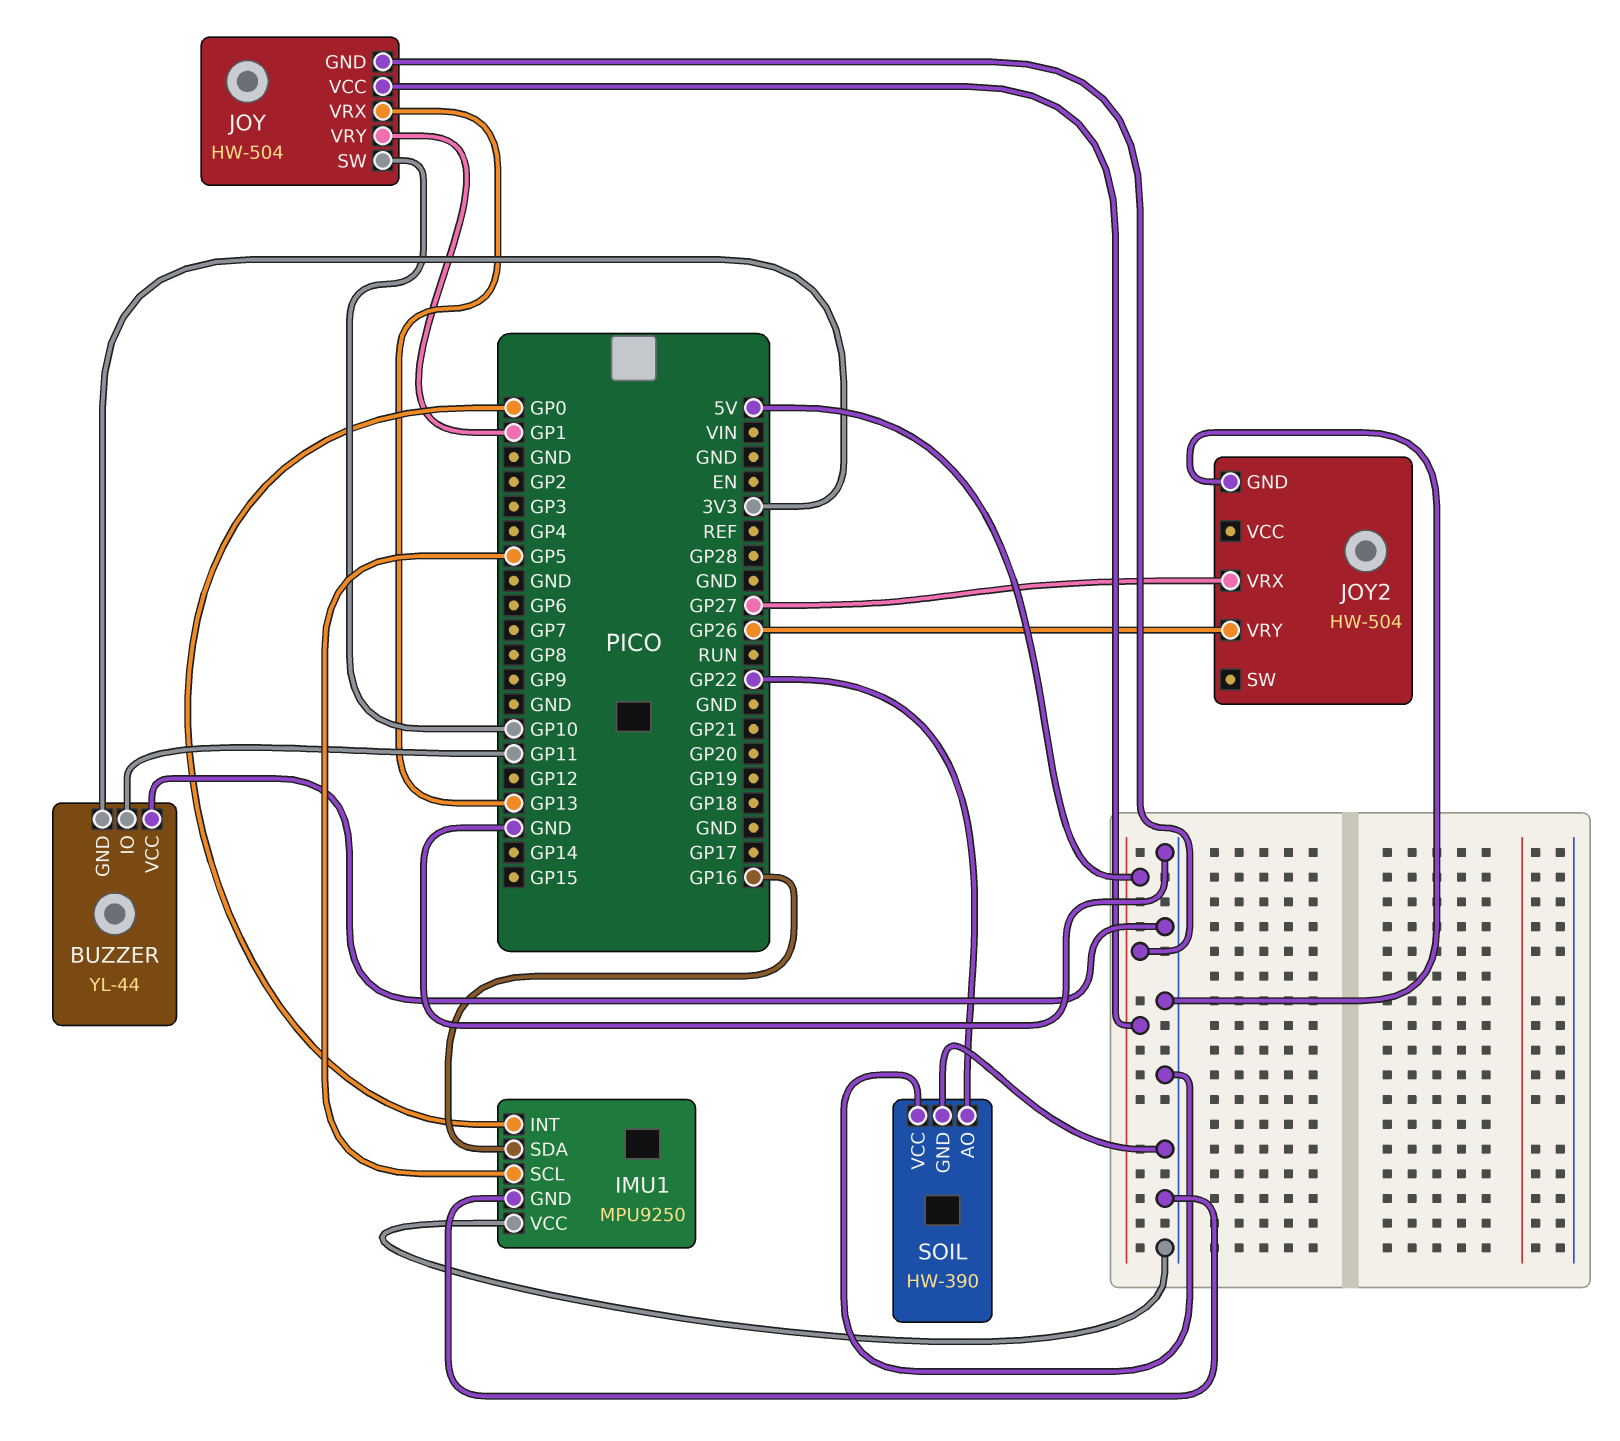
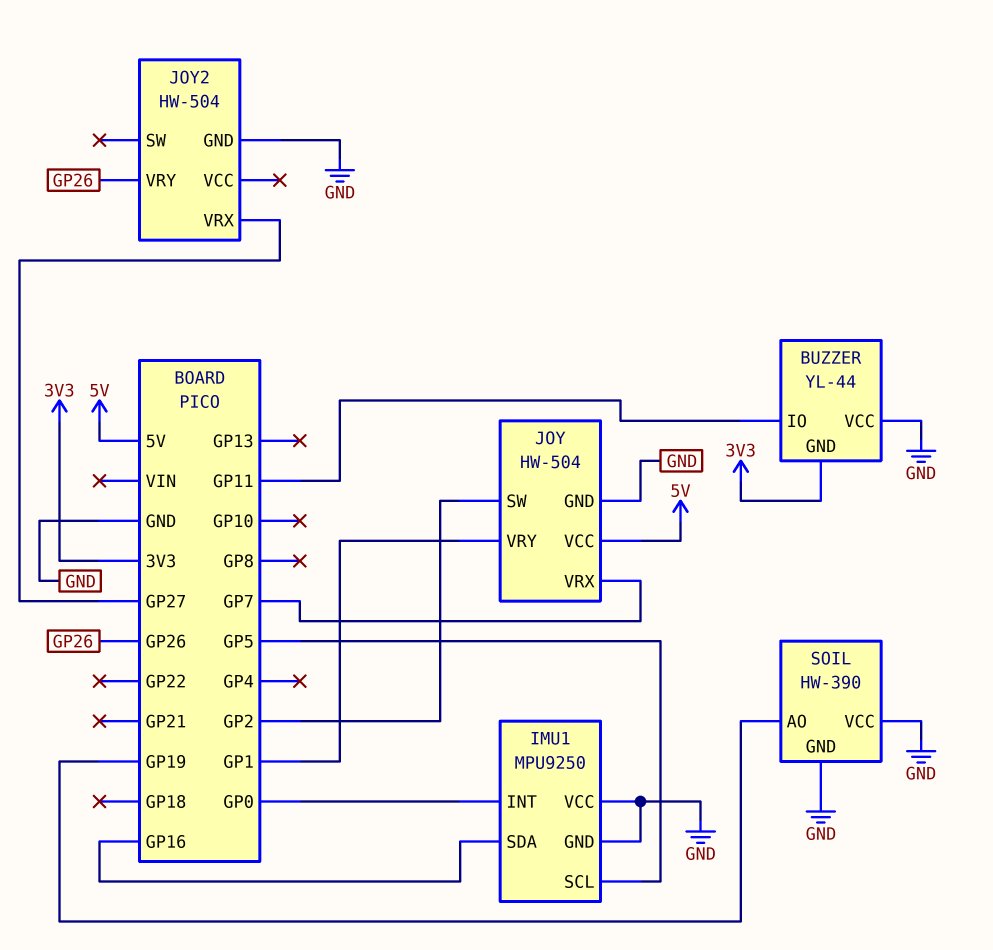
JOY pin GND: 5V -> GND
JOY pin SW: GP10 -> GP2
JOY pin VRX: GP13 -> GP7
SOIL pin AO: GP22 -> GP19

